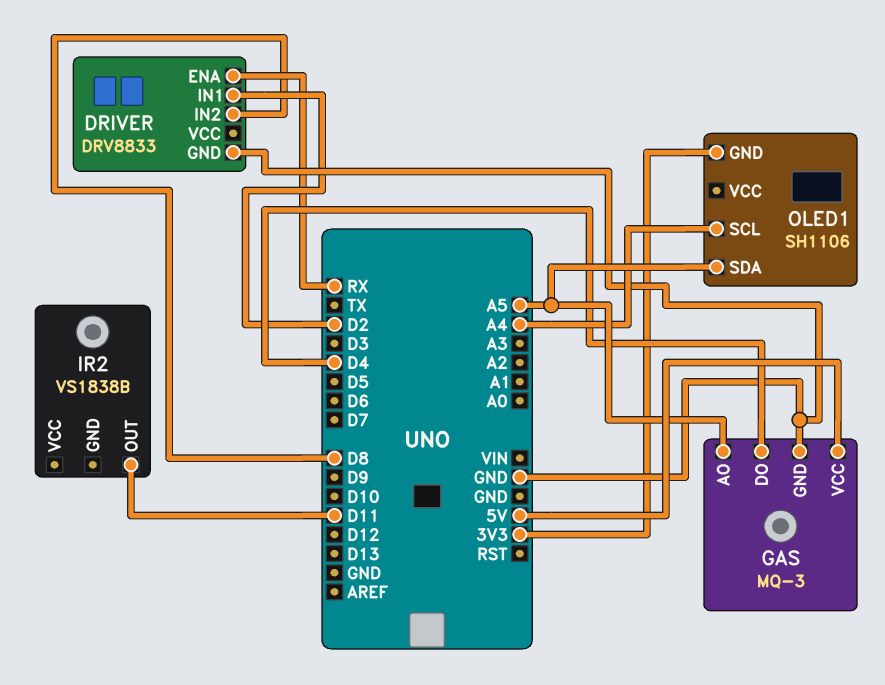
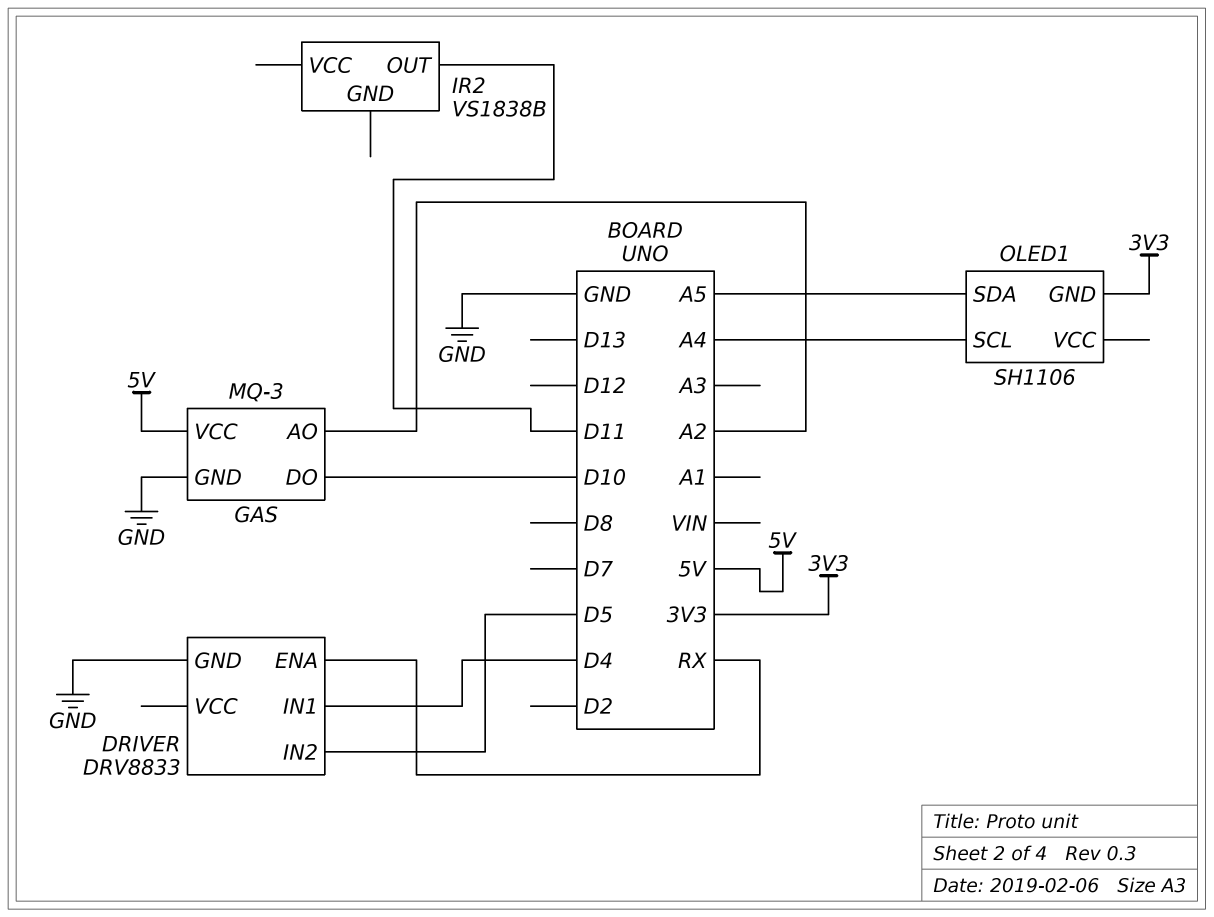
DRIVER pin IN1: D2 -> D4
DRIVER pin IN2: D8 -> D5
GAS pin AO: A5 -> A2
GAS pin DO: D4 -> D10

